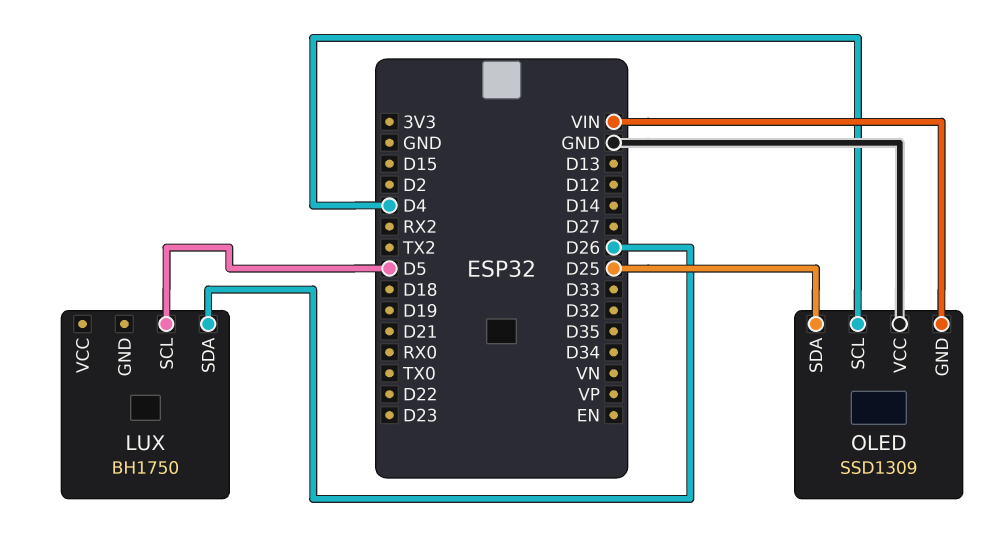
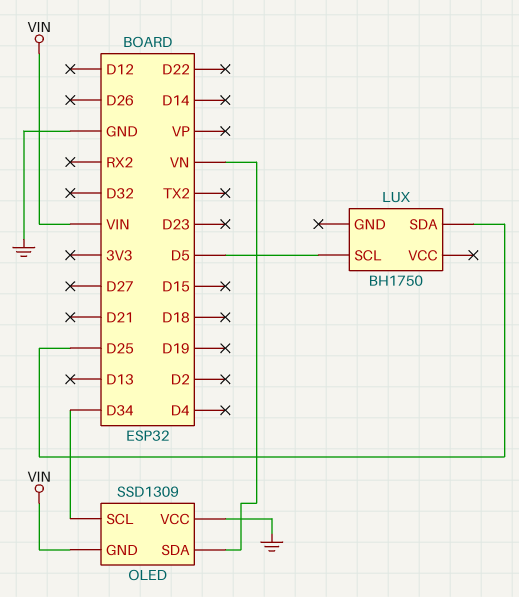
LUX pin SDA: D26 -> D25
OLED pin SCL: D4 -> D34
OLED pin SDA: D25 -> VN

